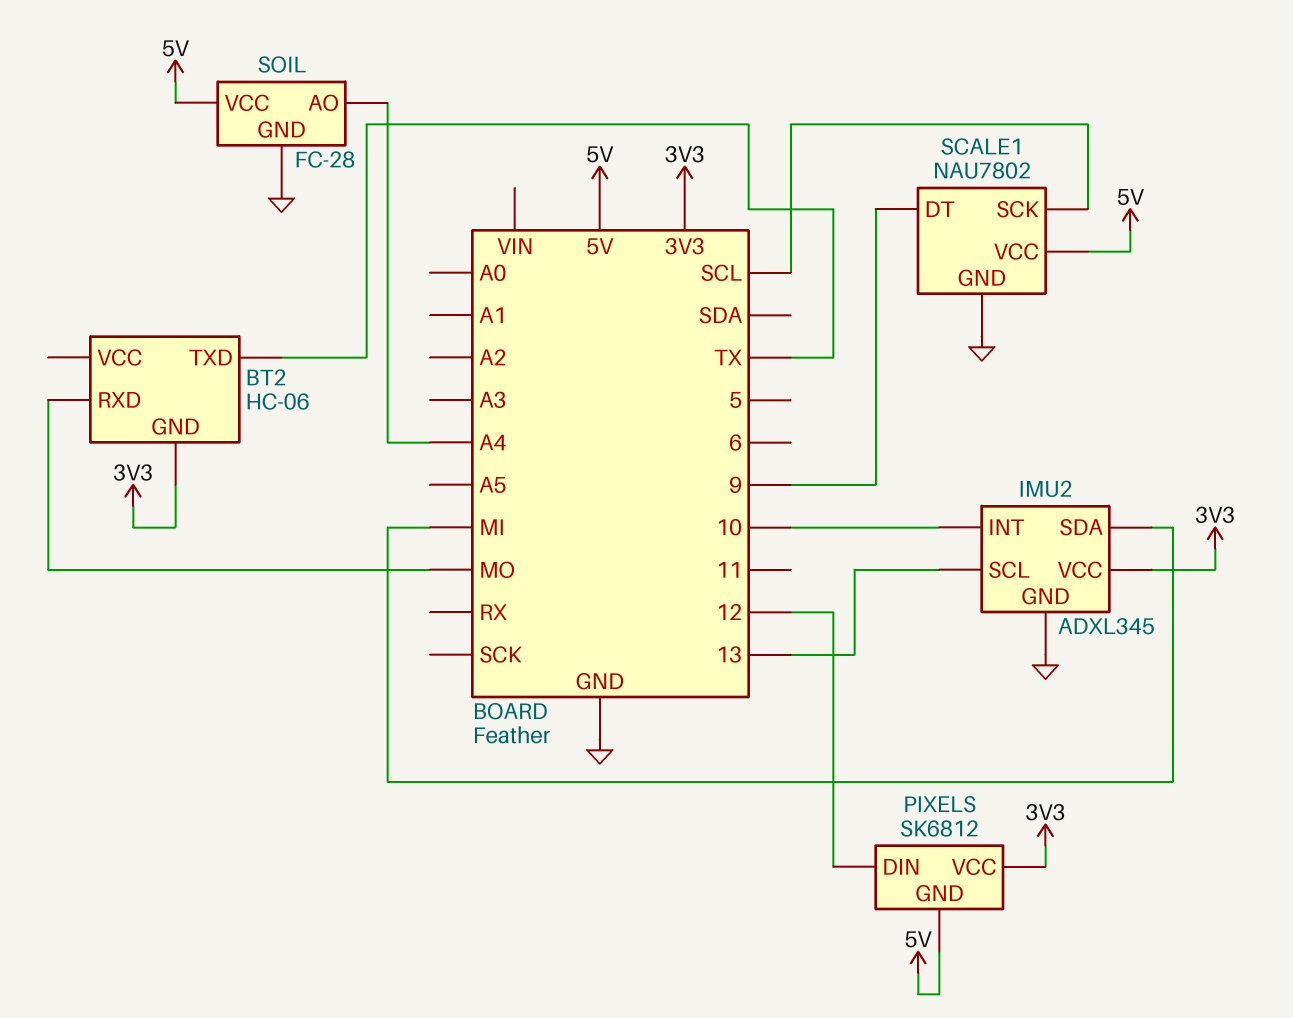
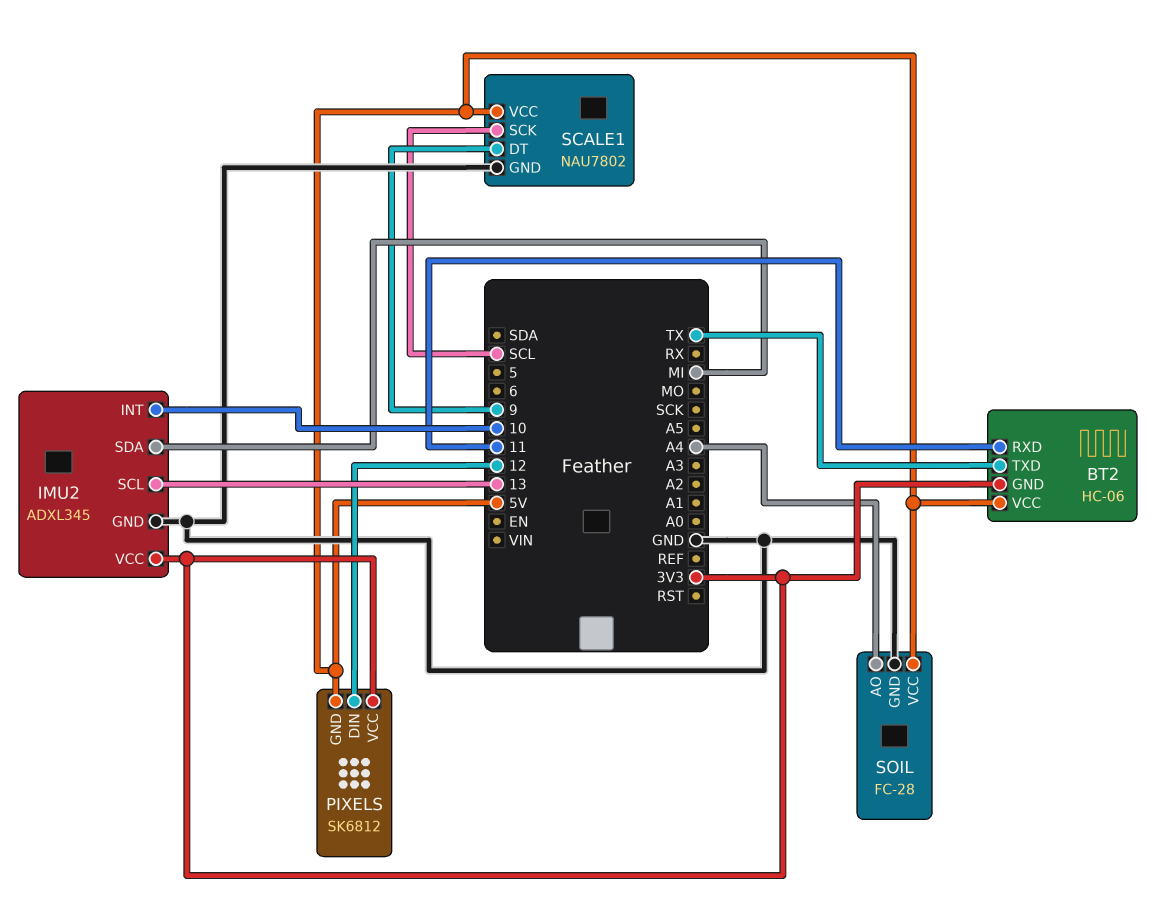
BT2 pin RXD: MO -> 11
BT2 pin VCC: none -> 5V

